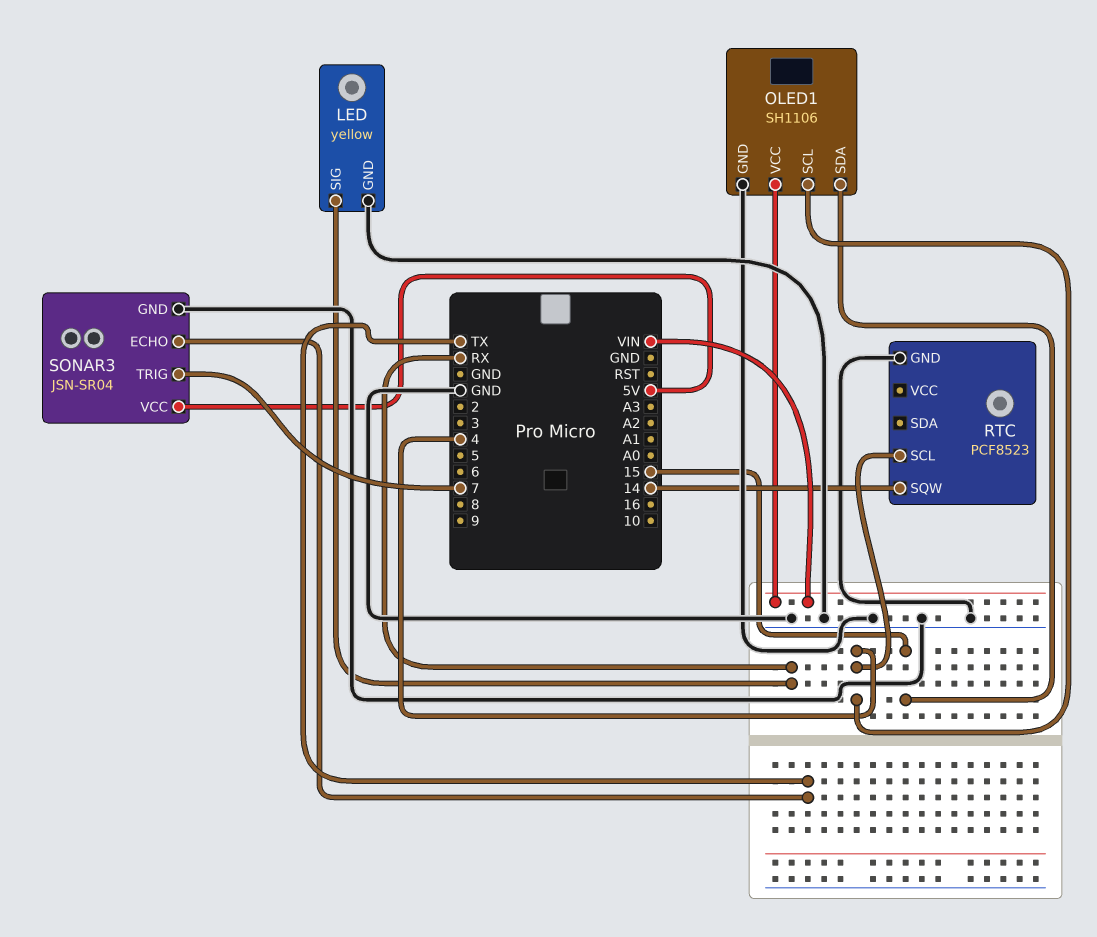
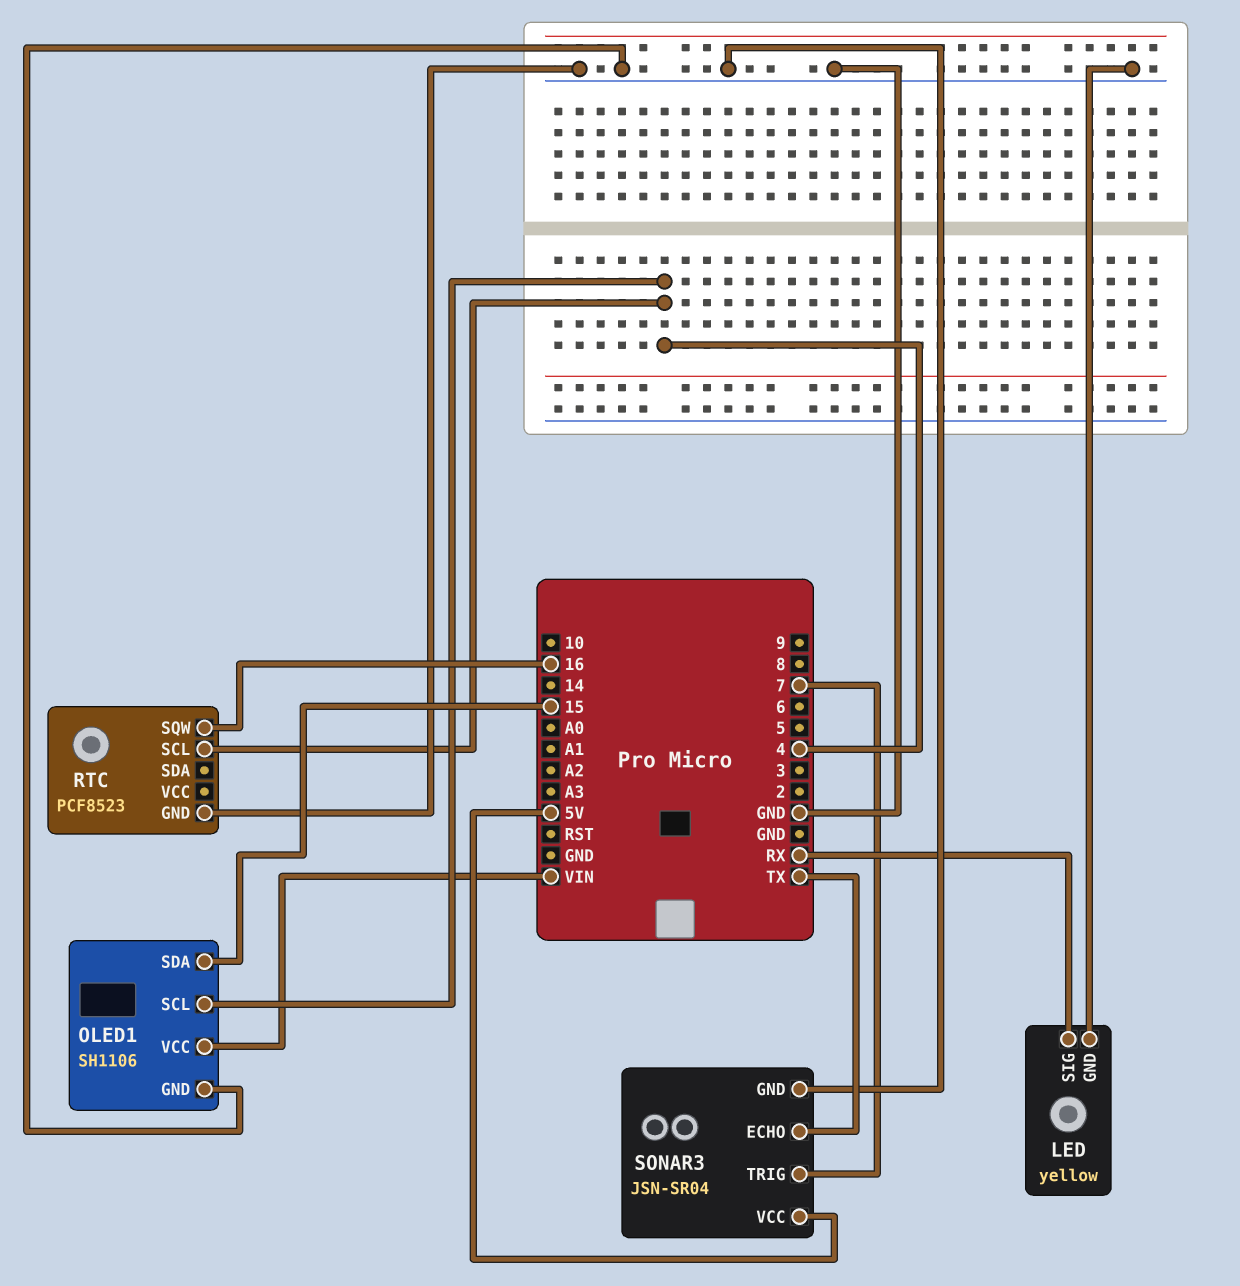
RTC pin SQW: 14 -> 16

